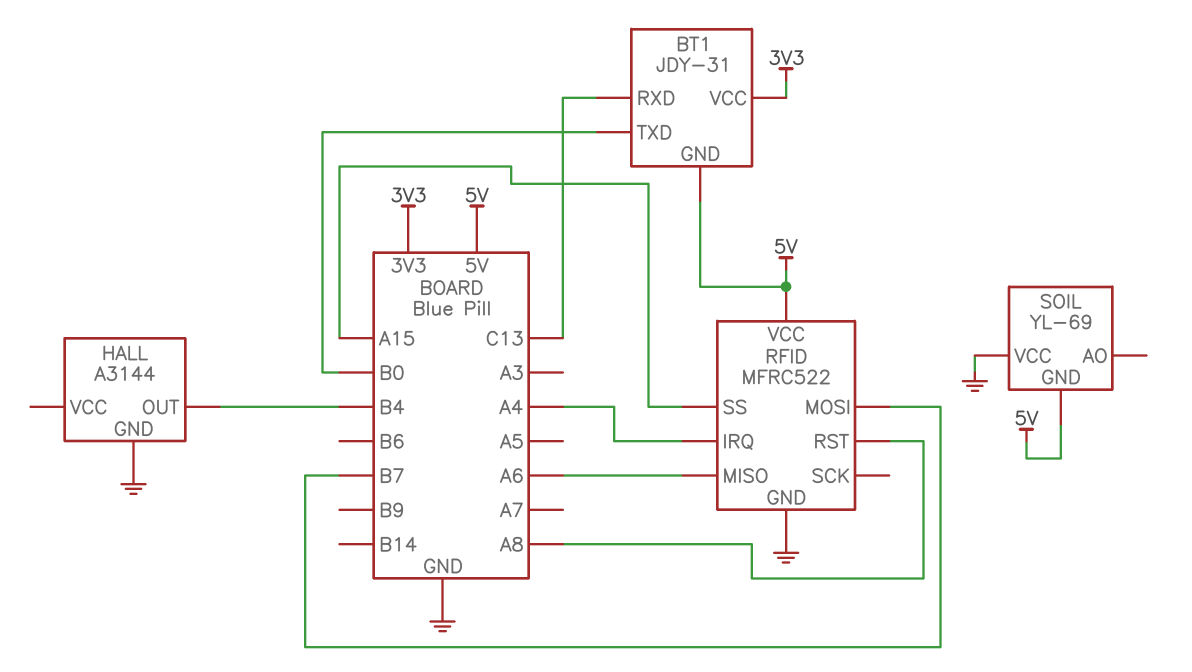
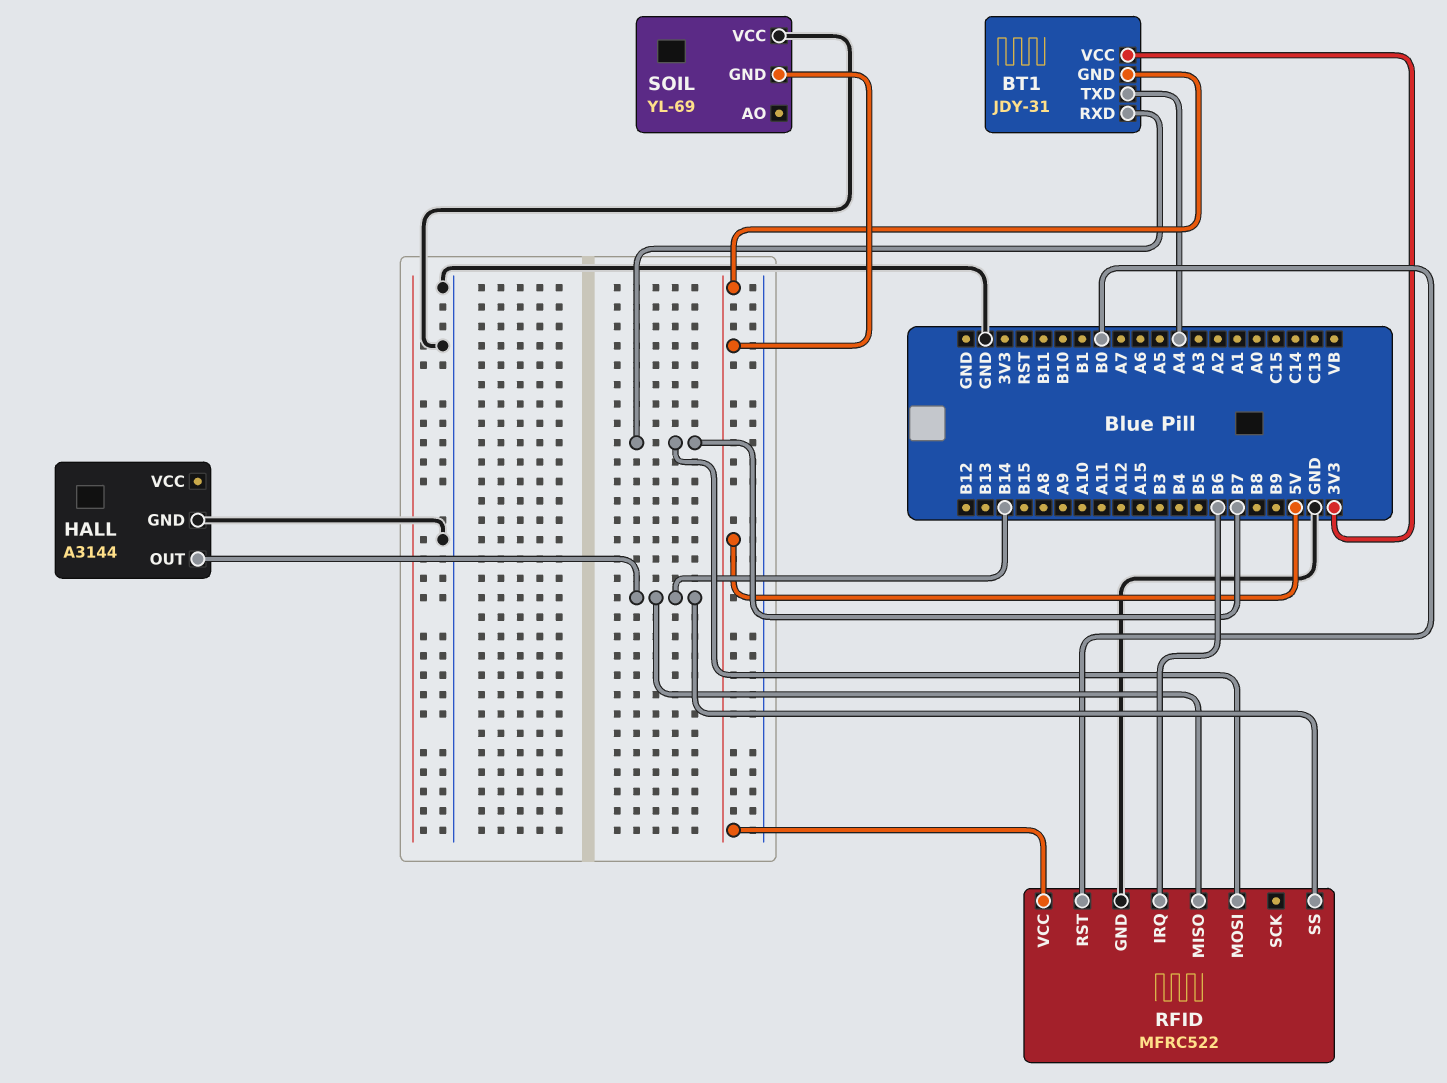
BT1 pin RXD: C13 -> B7
BT1 pin TXD: B0 -> A4
HALL pin OUT: B4 -> B14
RFID pin IRQ: A4 -> B6
RFID pin MISO: A6 -> B14
RFID pin RST: A8 -> B0
RFID pin SS: A15 -> B14

